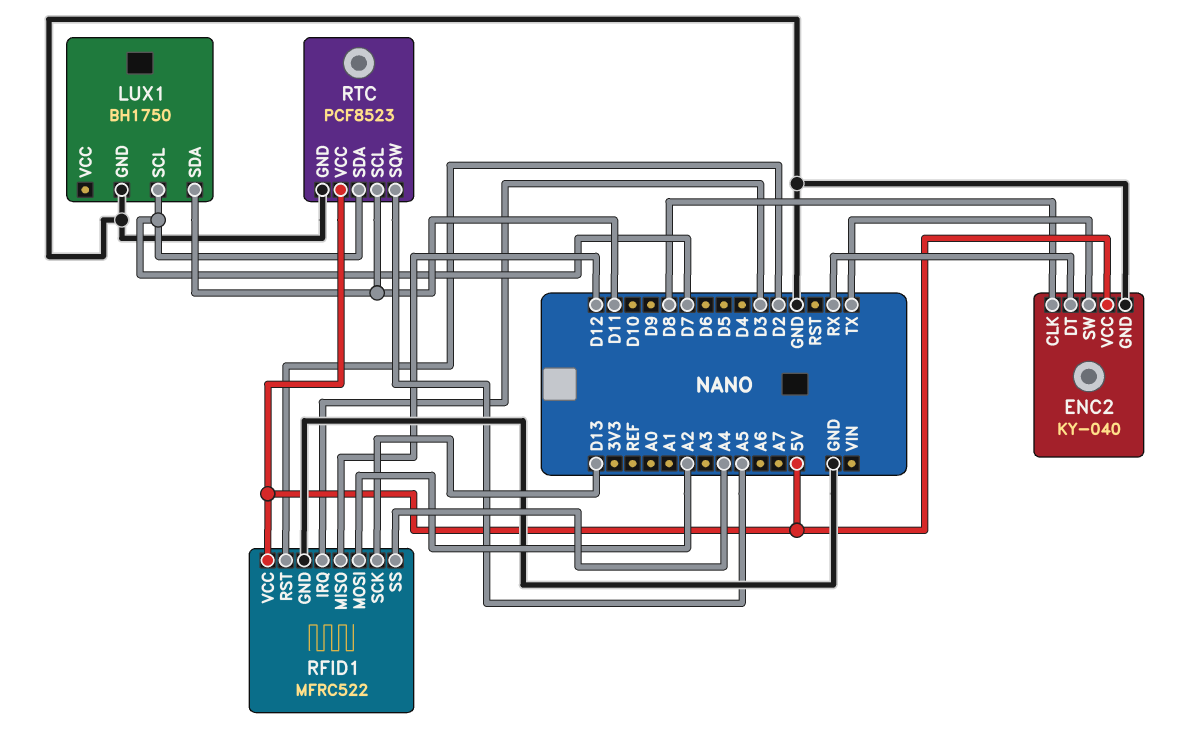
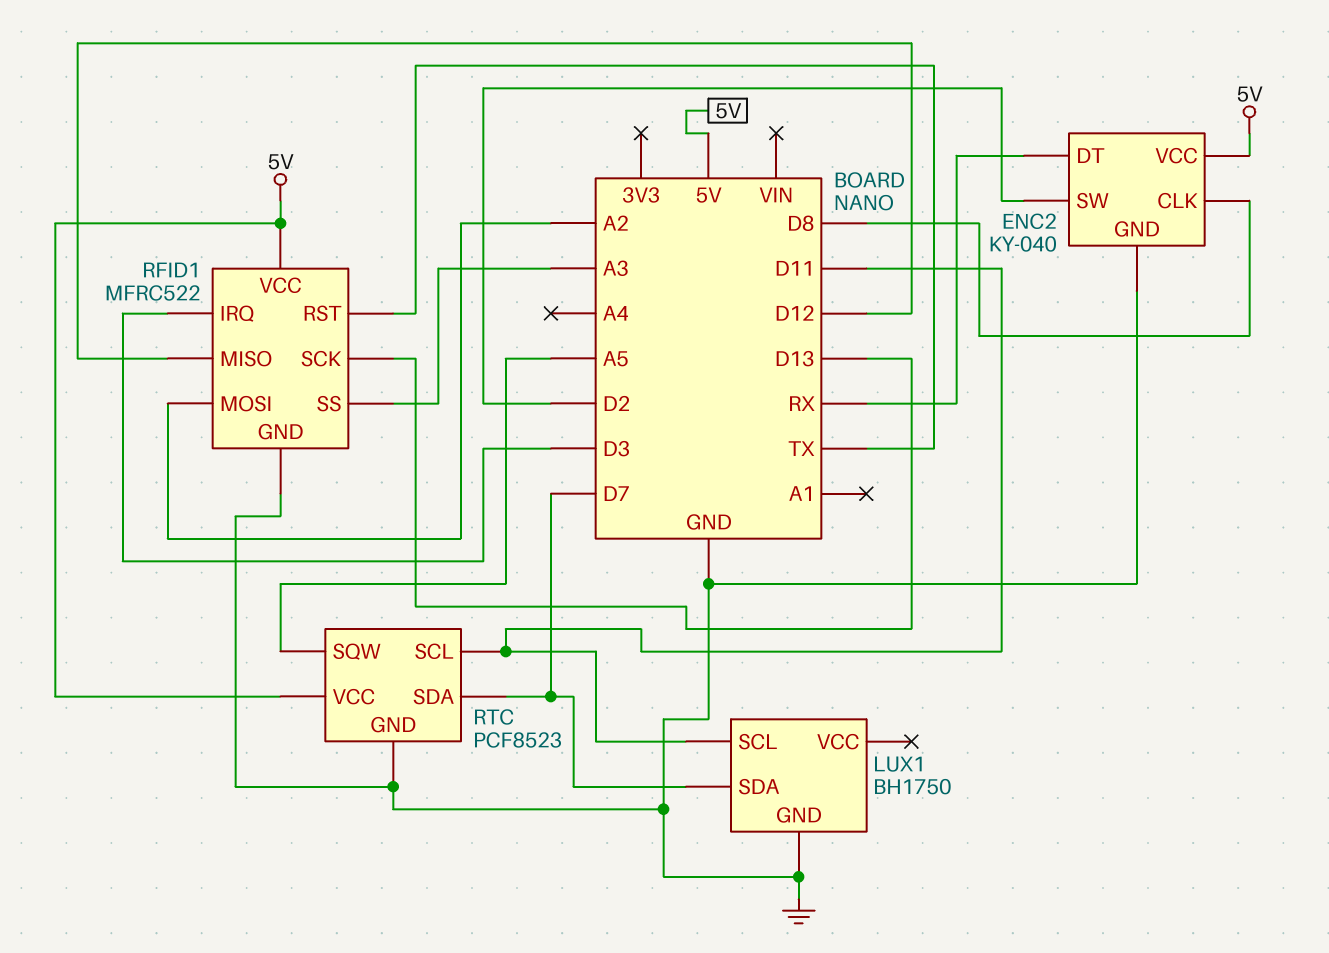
ENC2 pin SW: TX -> D2
LUX1 pin SCL: D7 -> D11
LUX1 pin SDA: D11 -> D7
RFID1 pin RST: D2 -> TX
RFID1 pin SS: A4 -> A3

